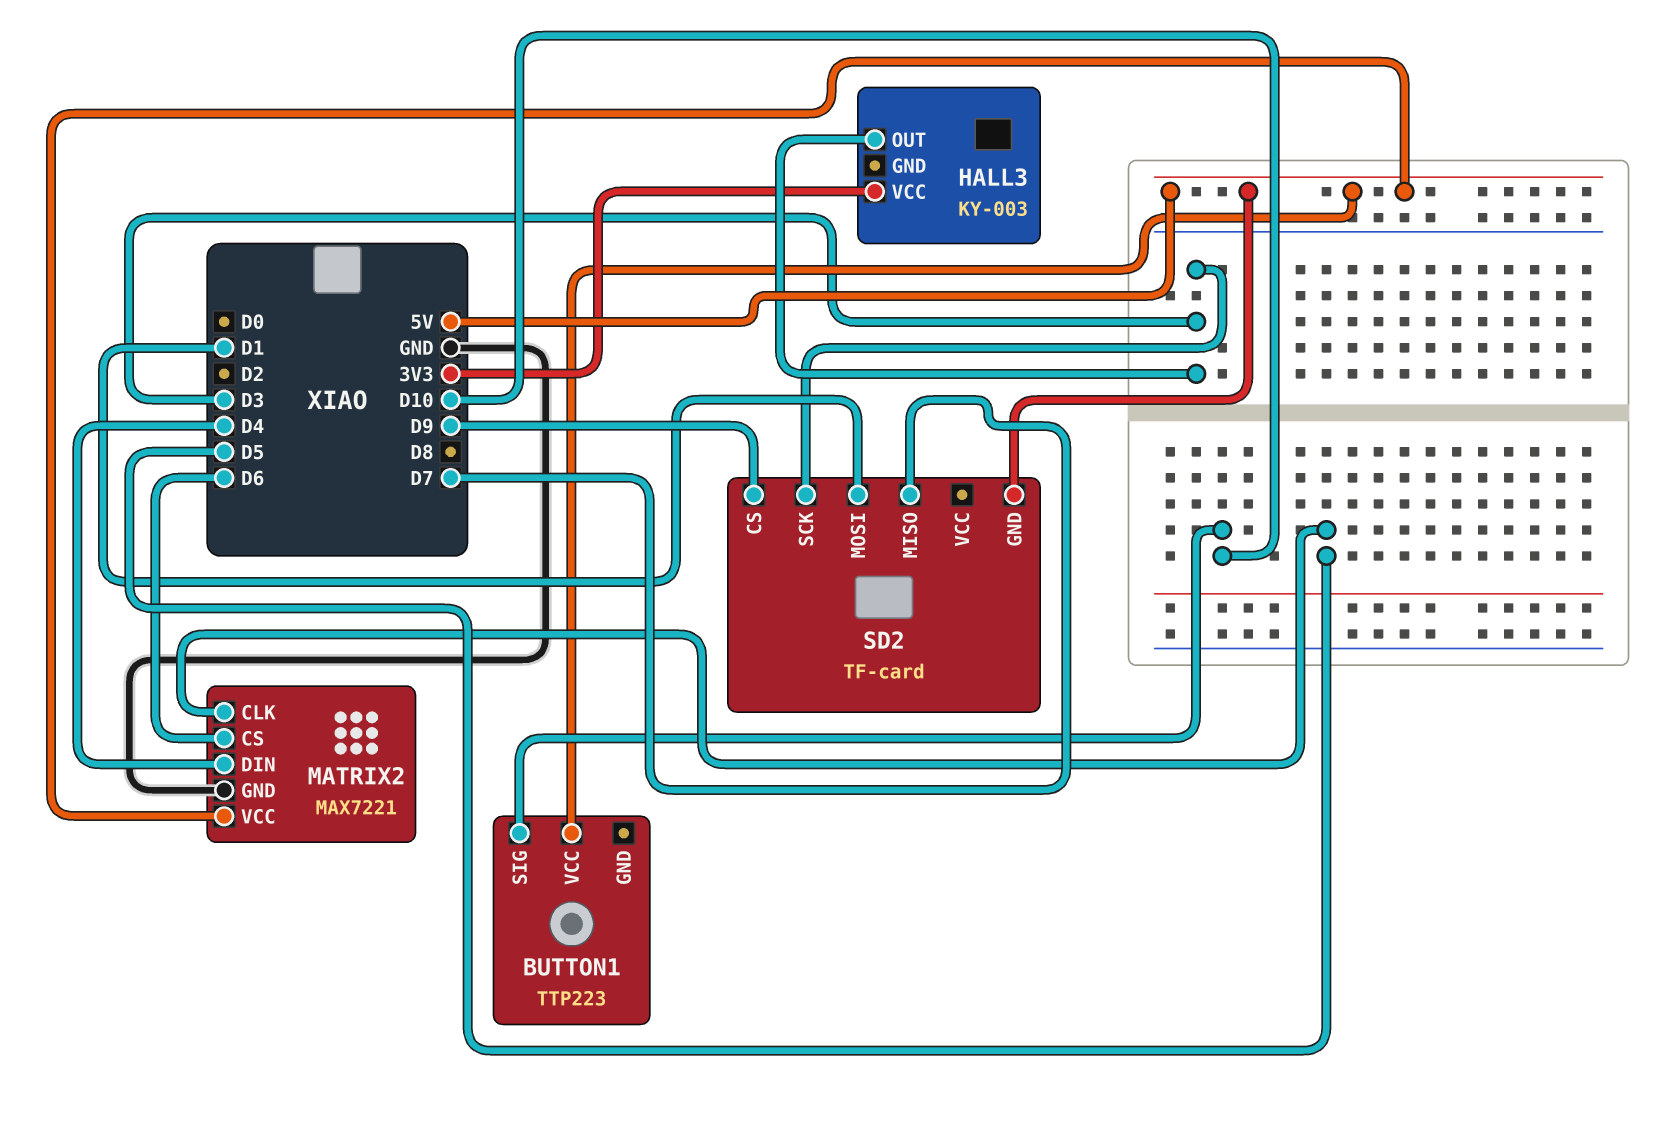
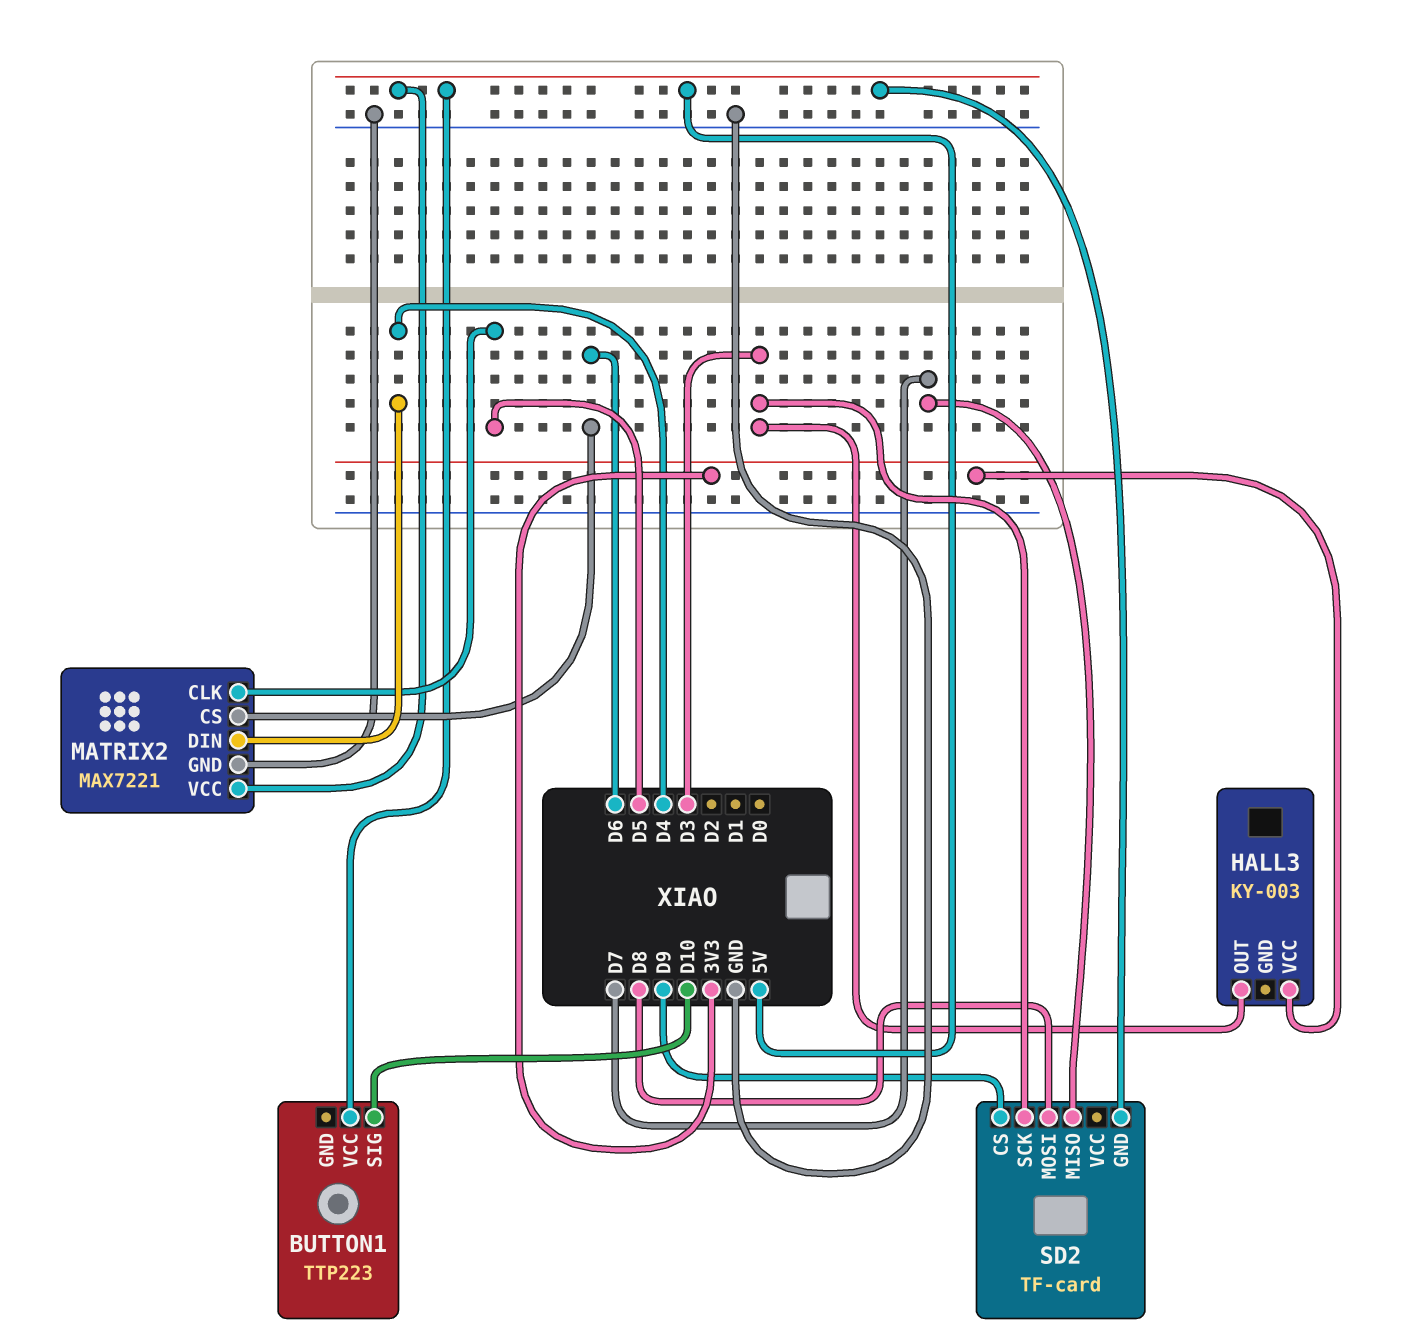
SD2 pin MOSI: D1 -> D8

